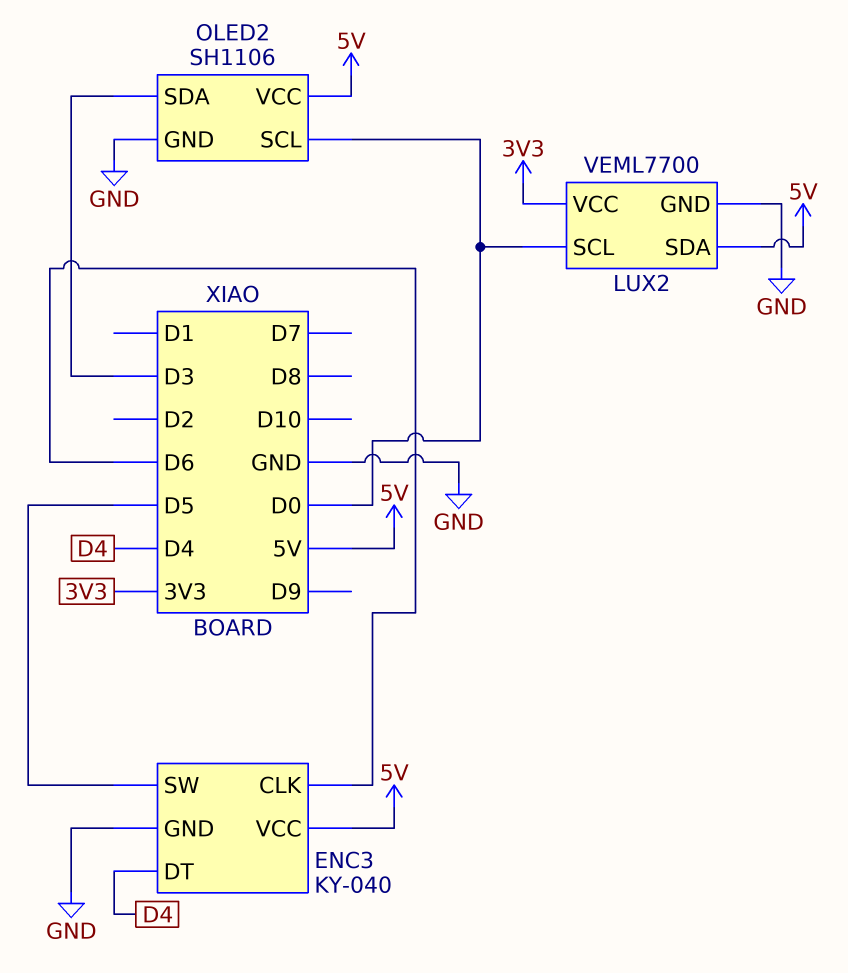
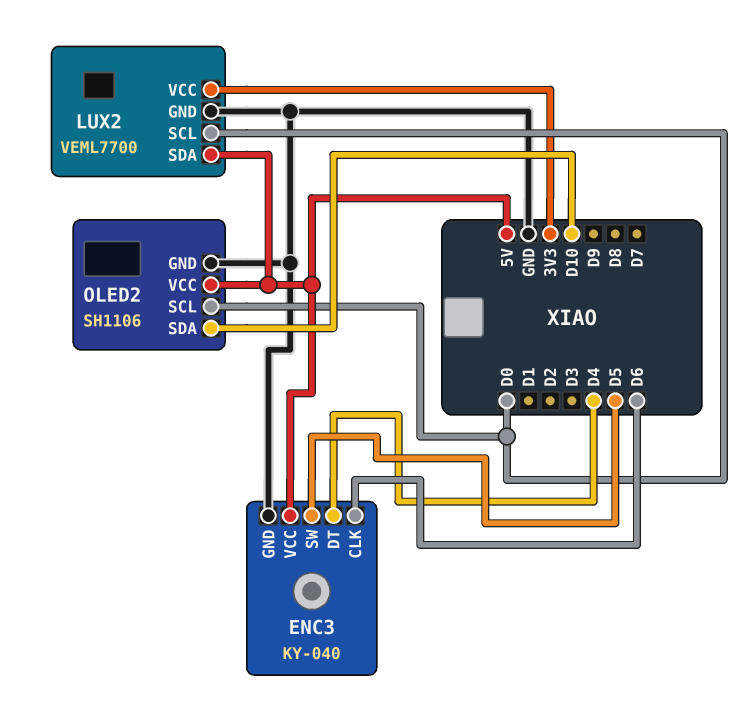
OLED2 pin SDA: D3 -> D10

